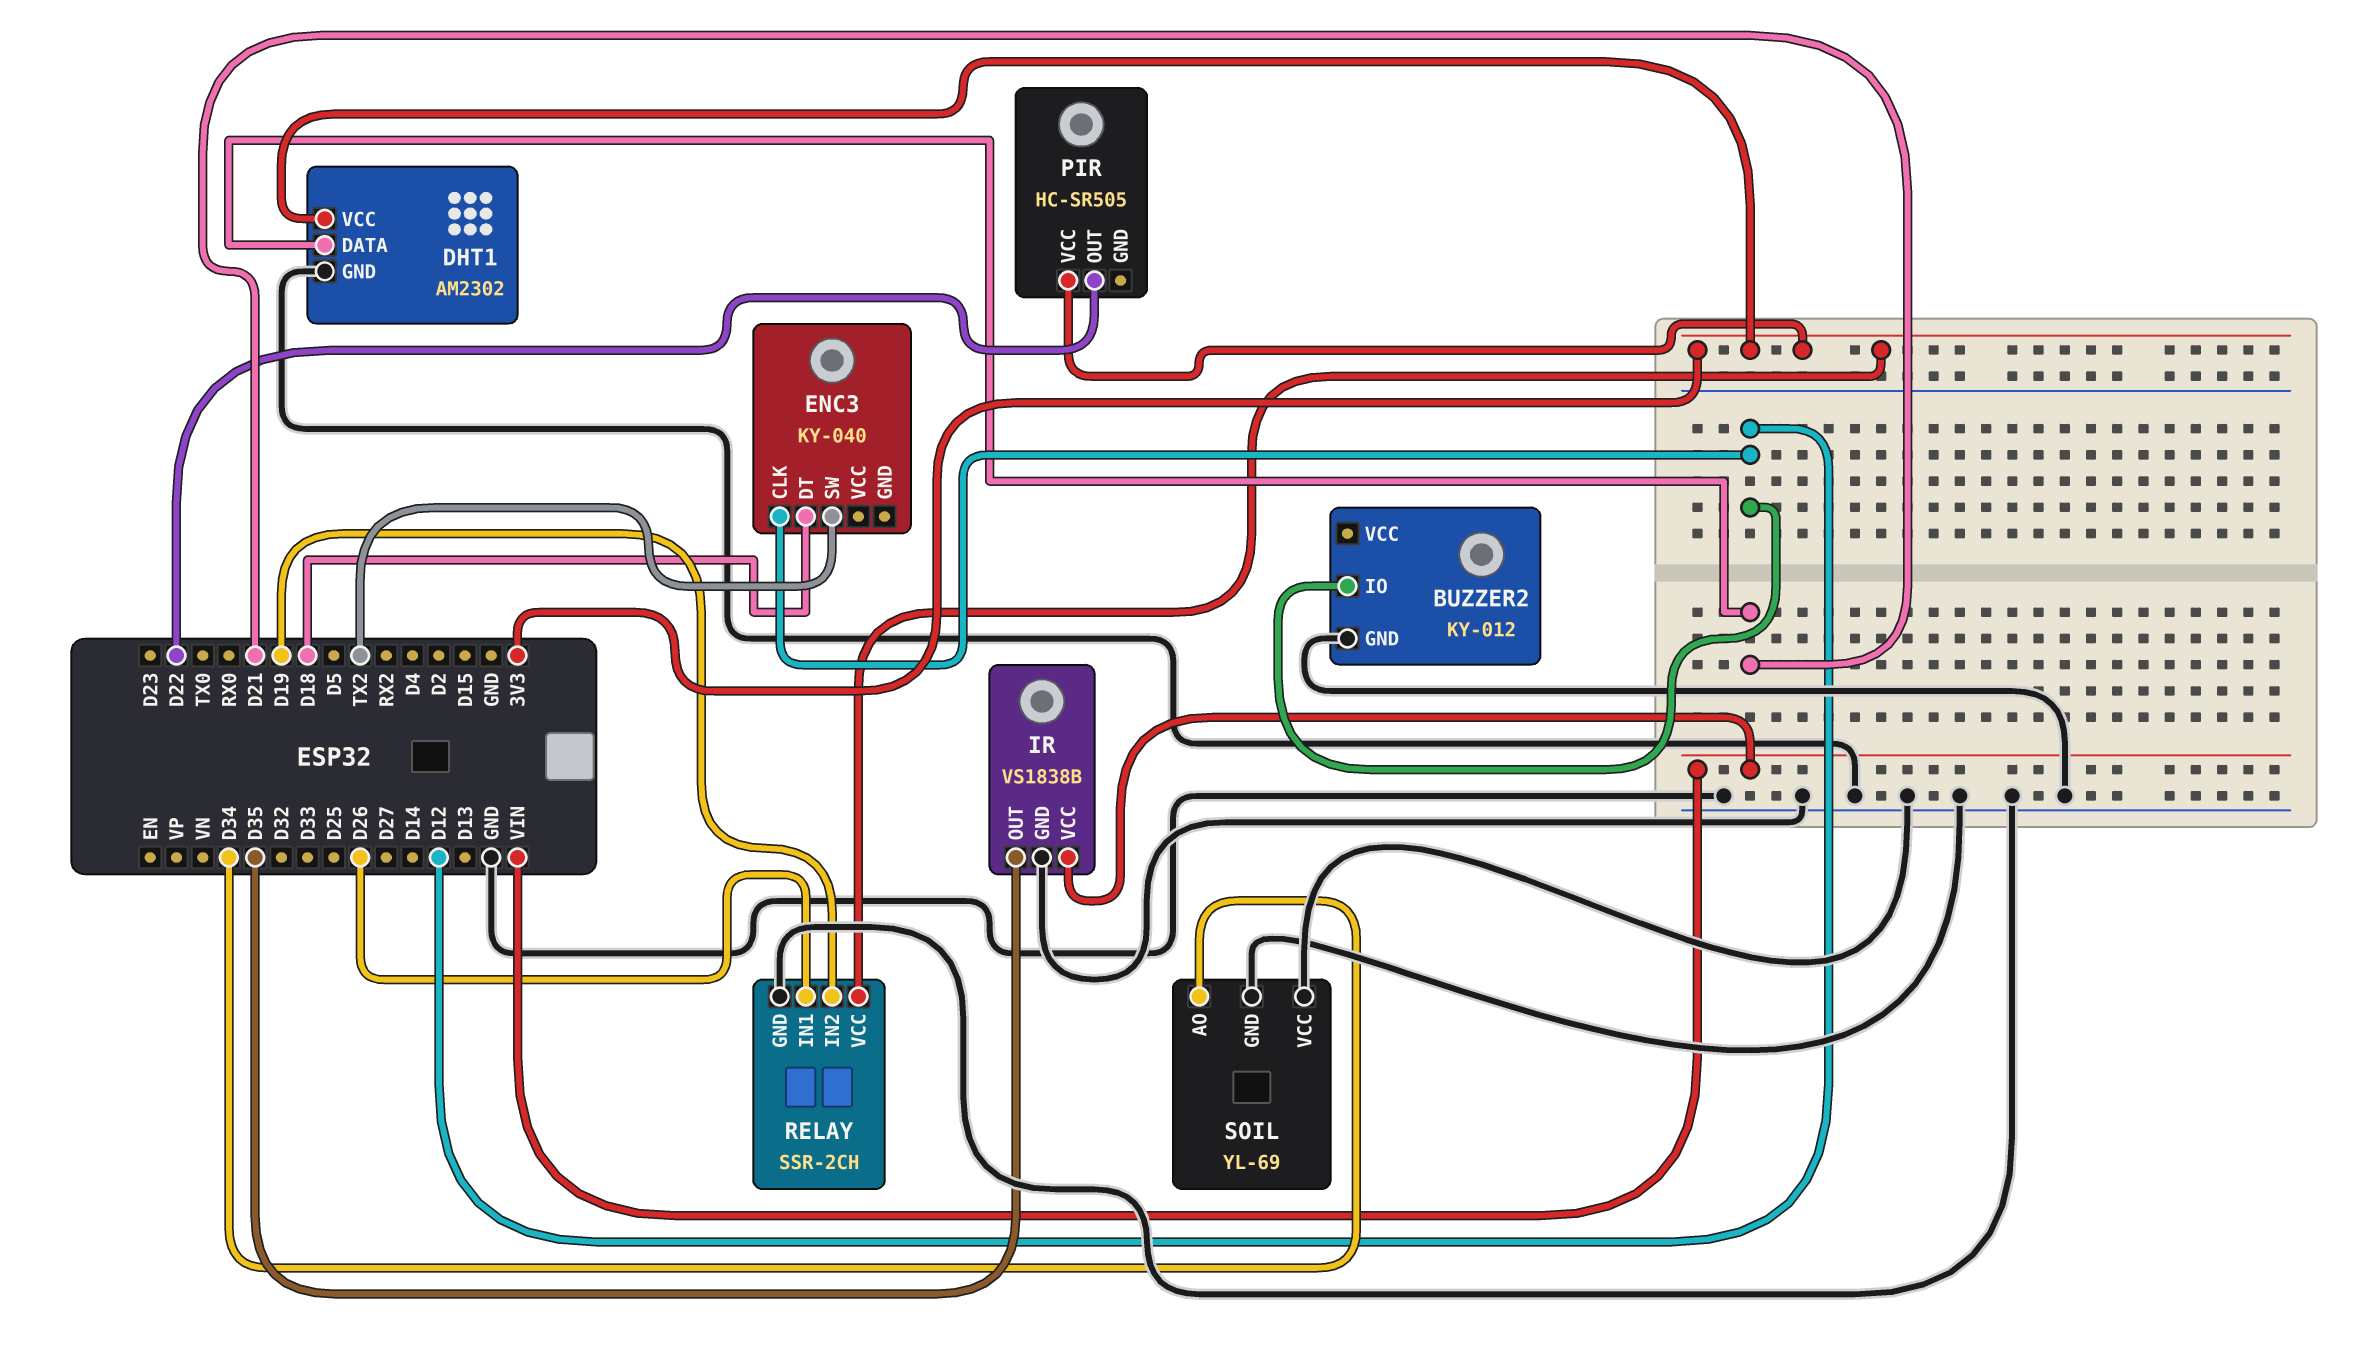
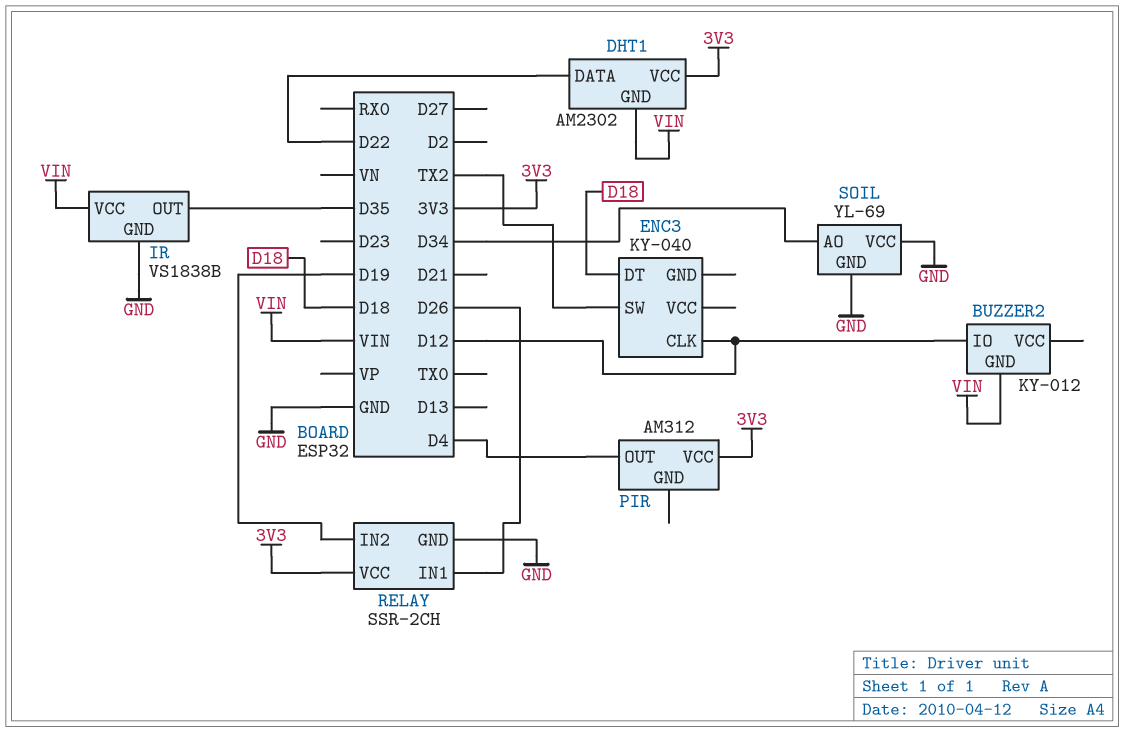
BUZZER2 pin GND: GND -> VIN
DHT1 pin DATA: D21 -> D22
DHT1 pin GND: GND -> VIN
PIR: HC-SR505 -> AM312
PIR pin OUT: D22 -> D4

